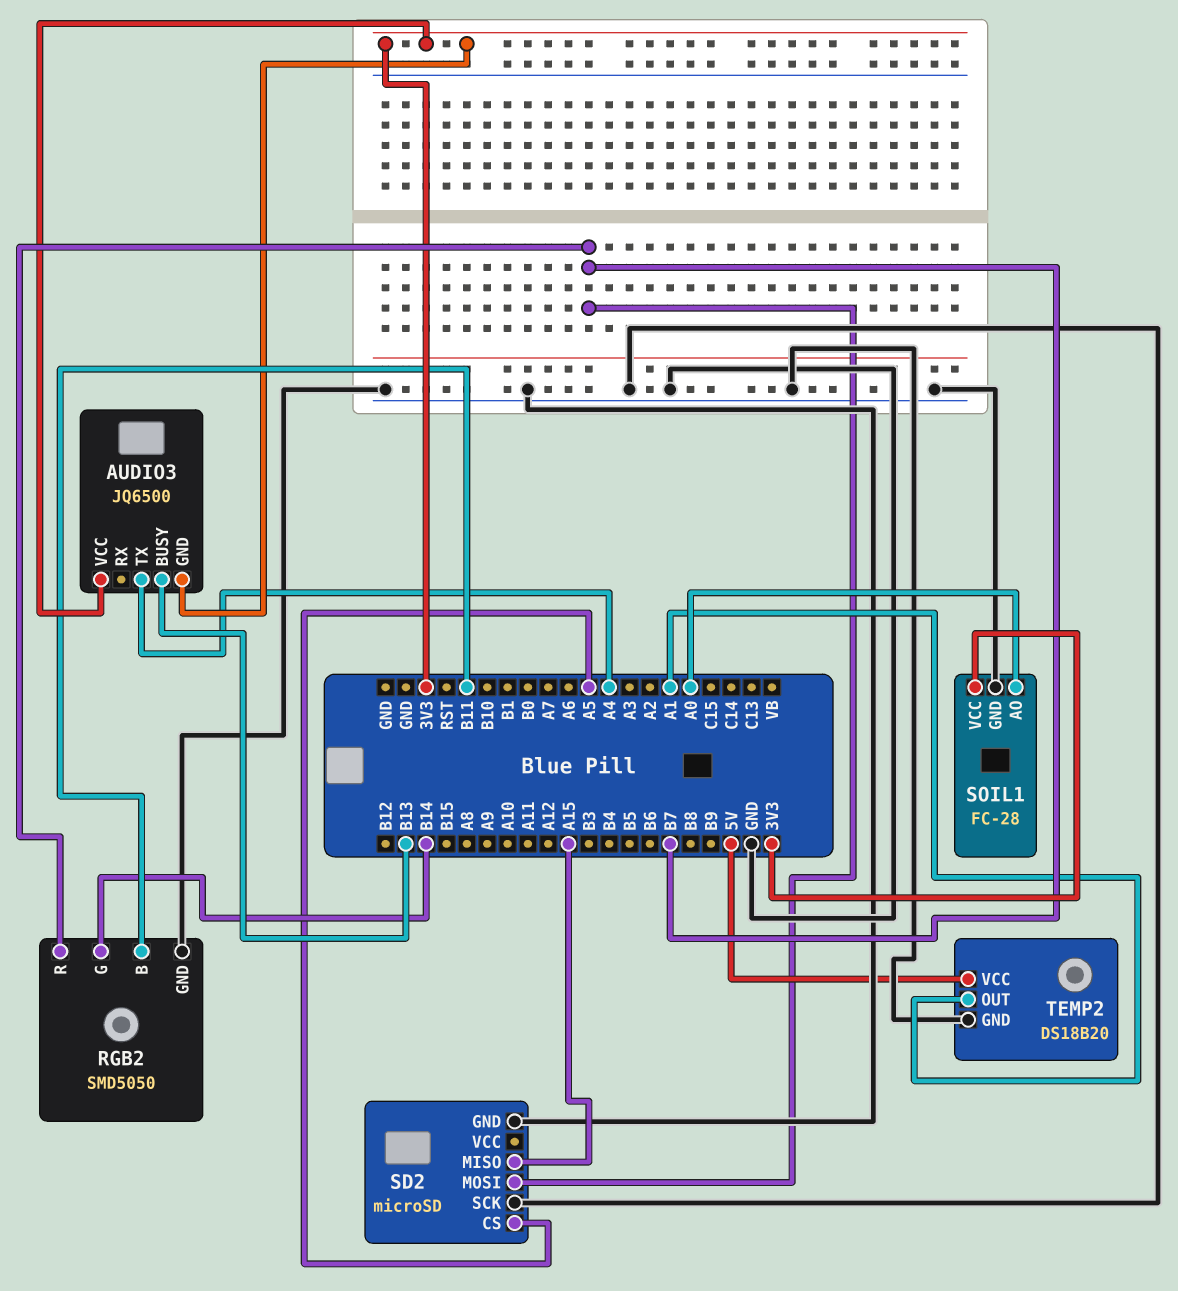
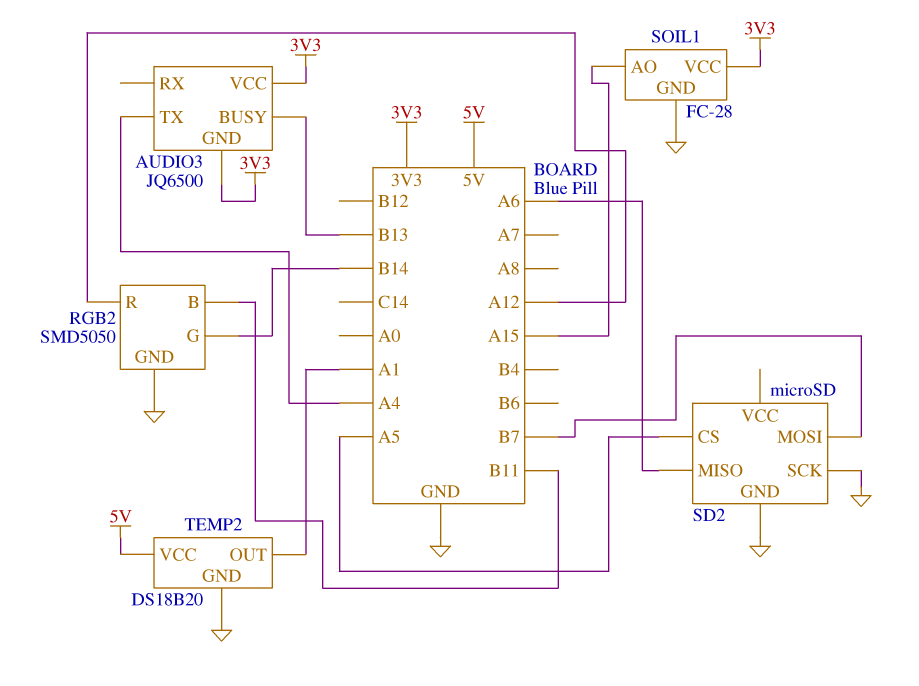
RGB2 pin R: B7 -> A12
SD2 pin MISO: A15 -> A6
SOIL1 pin AO: A0 -> A15

